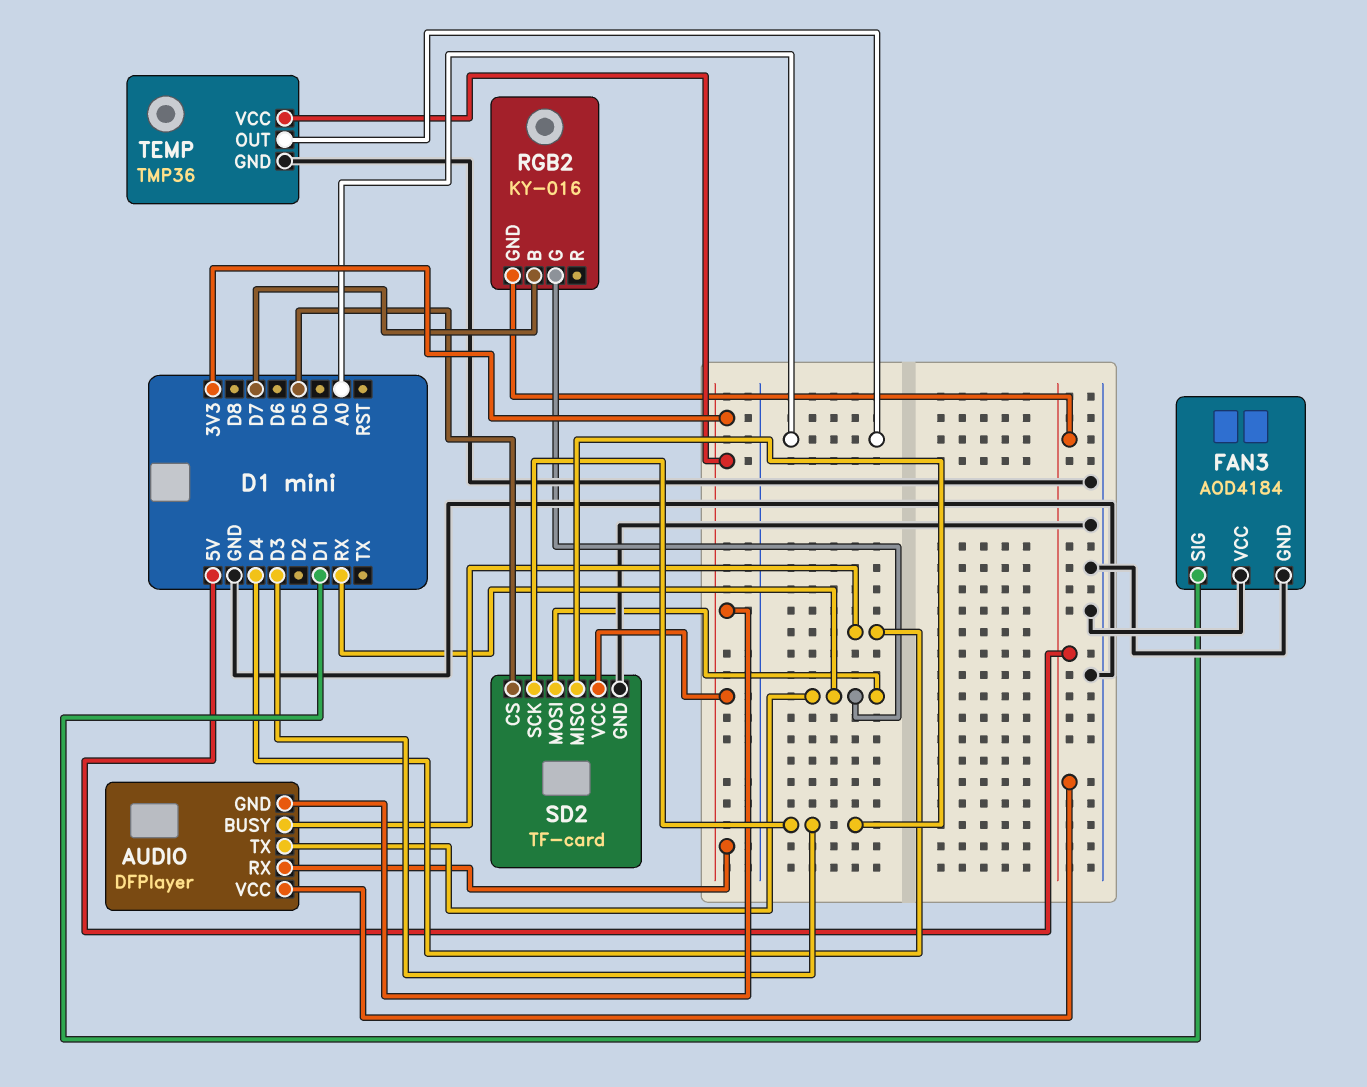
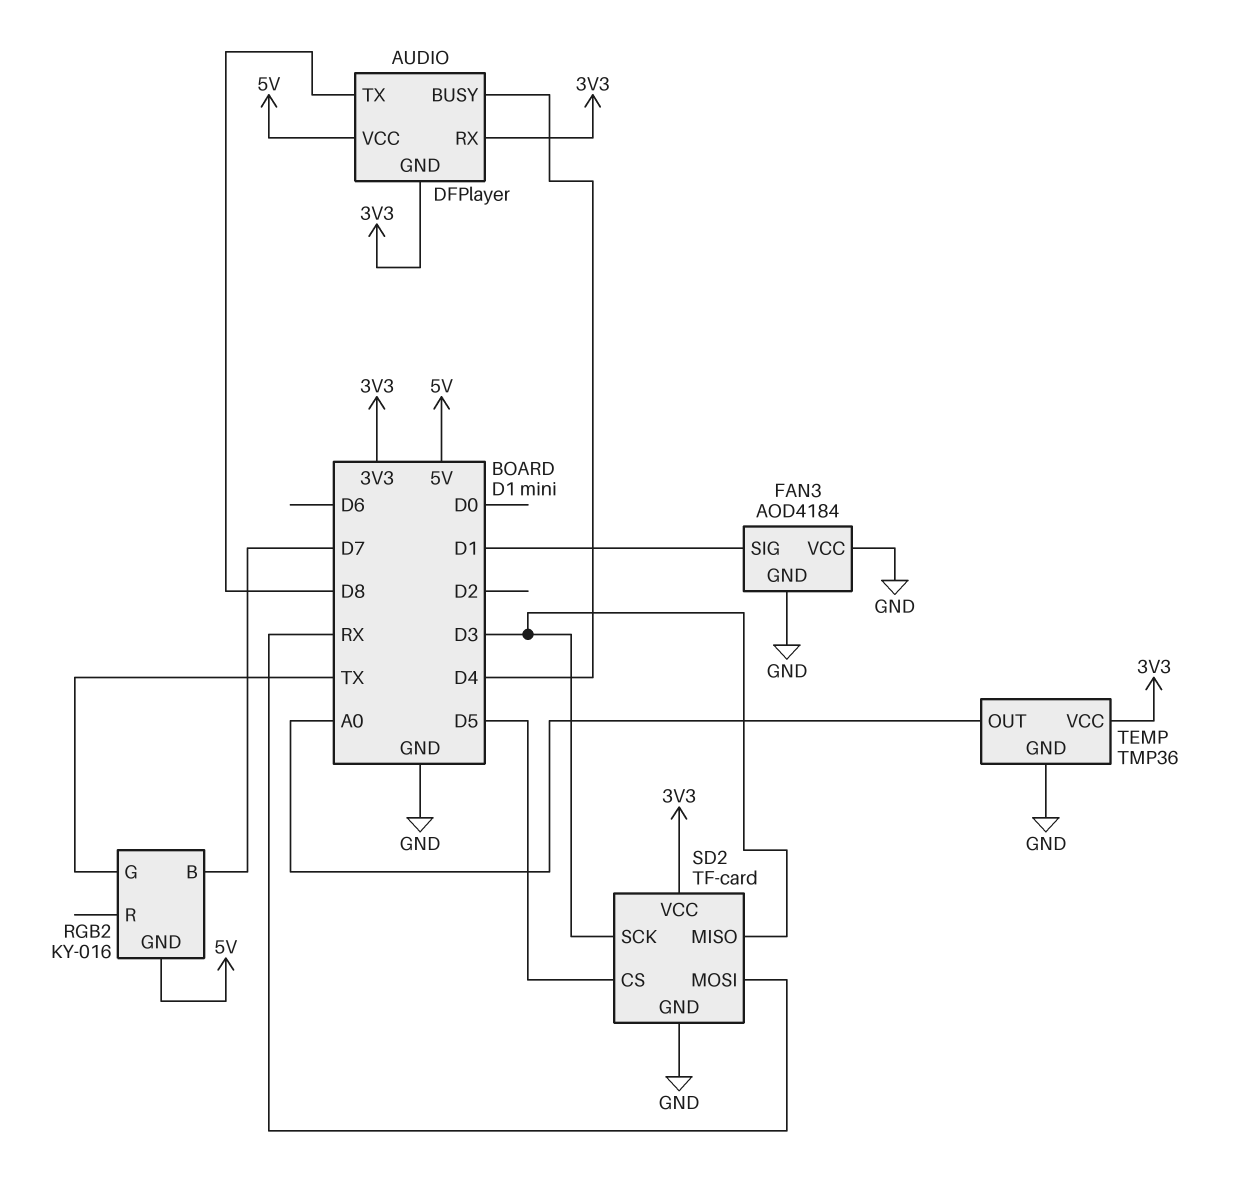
AUDIO pin TX: RX -> D8
RGB2 pin G: RX -> TX

